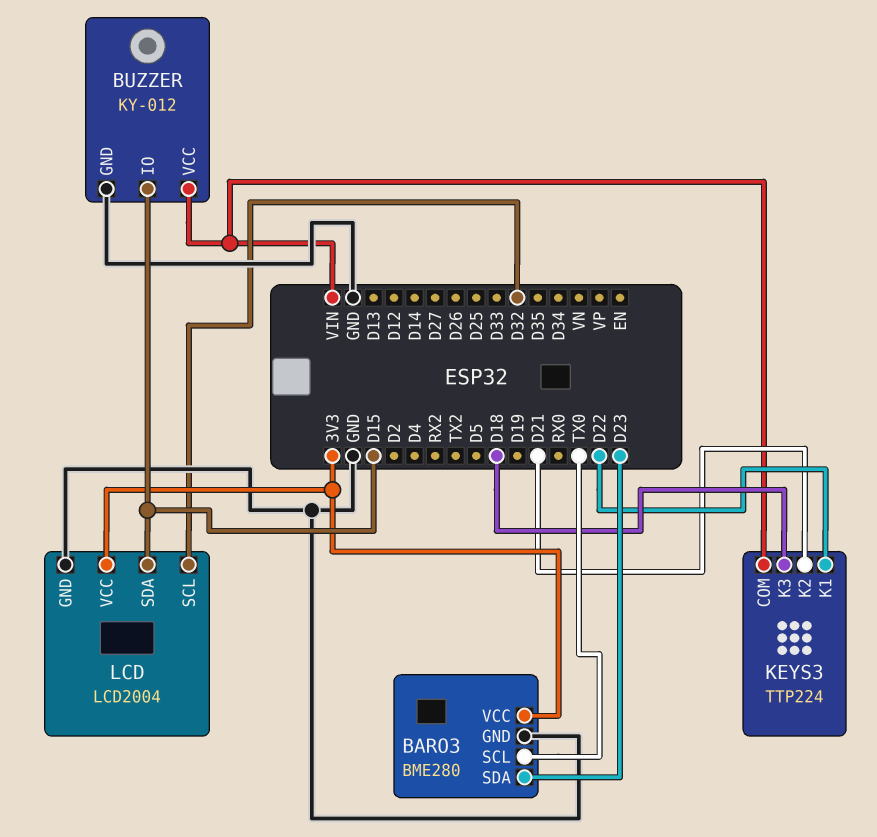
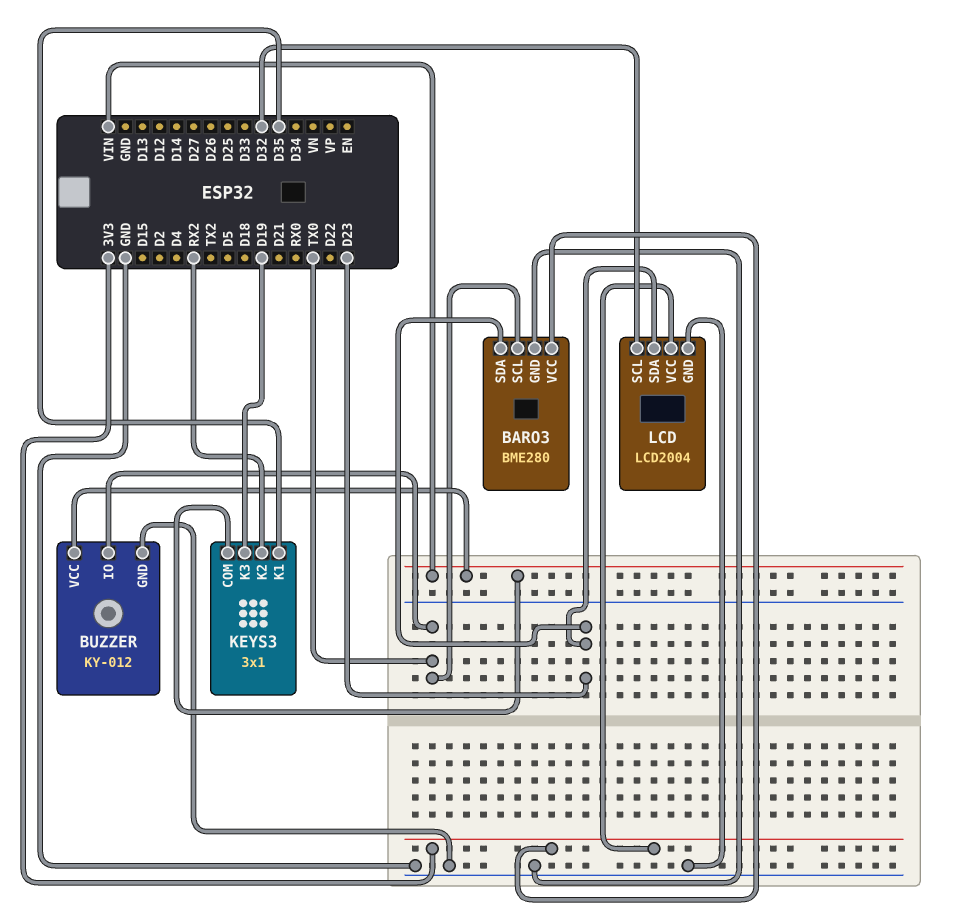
BUZZER pin IO: D15 -> TX0
KEYS3: TTP224 -> 3x1
KEYS3 pin K1: D22 -> D35
KEYS3 pin K2: D21 -> RX2
KEYS3 pin K3: D18 -> D19
LCD pin SDA: D15 -> D23

